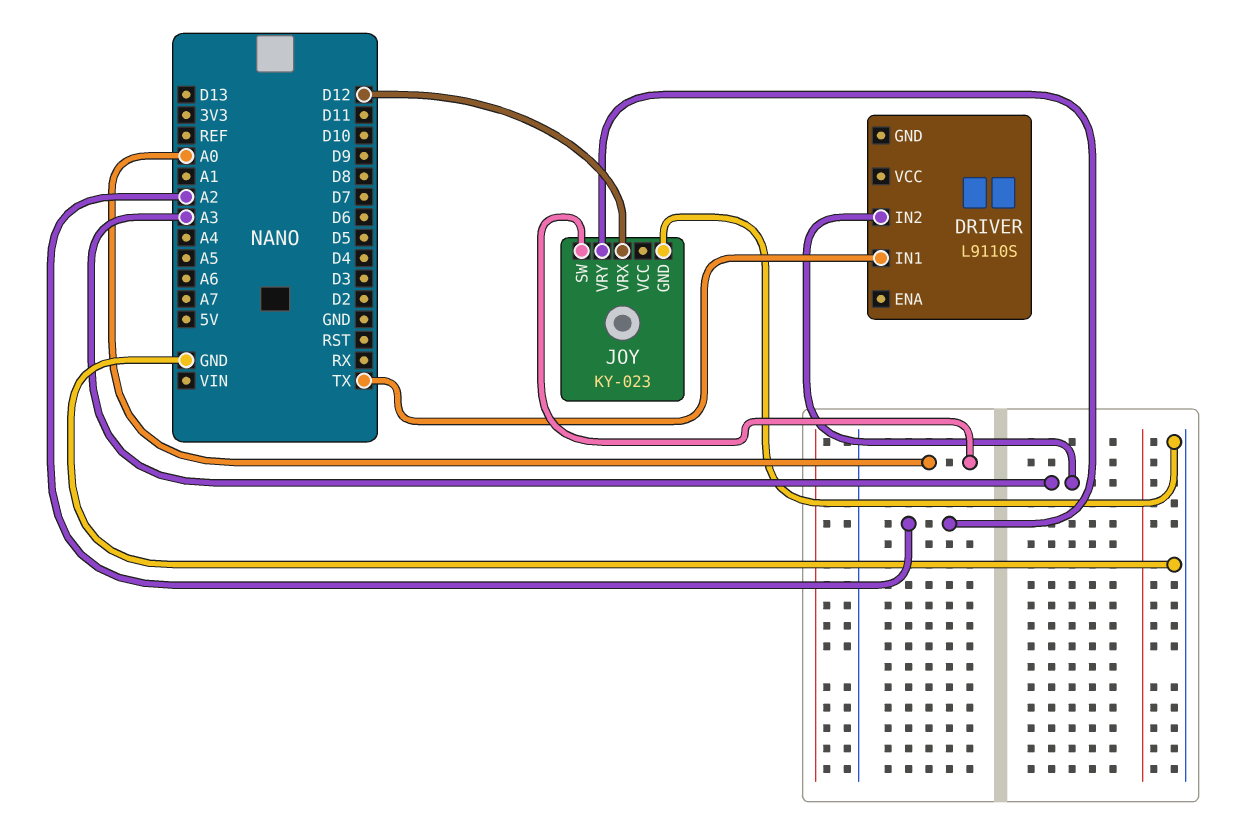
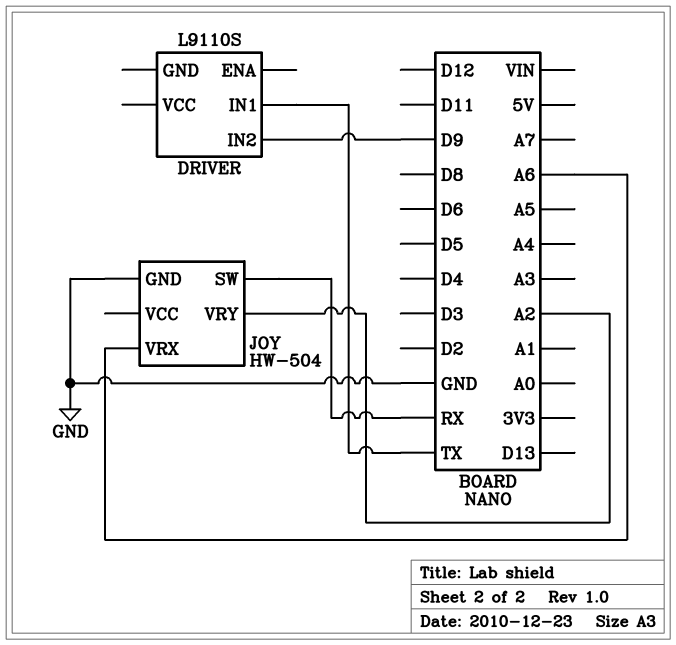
DRIVER pin IN2: A3 -> D9
JOY: KY-023 -> HW-504
JOY pin SW: A0 -> RX
JOY pin VRX: D12 -> A6

